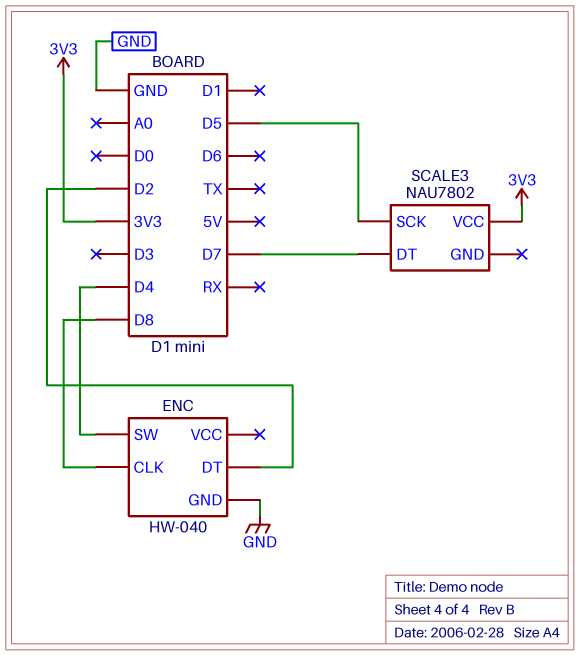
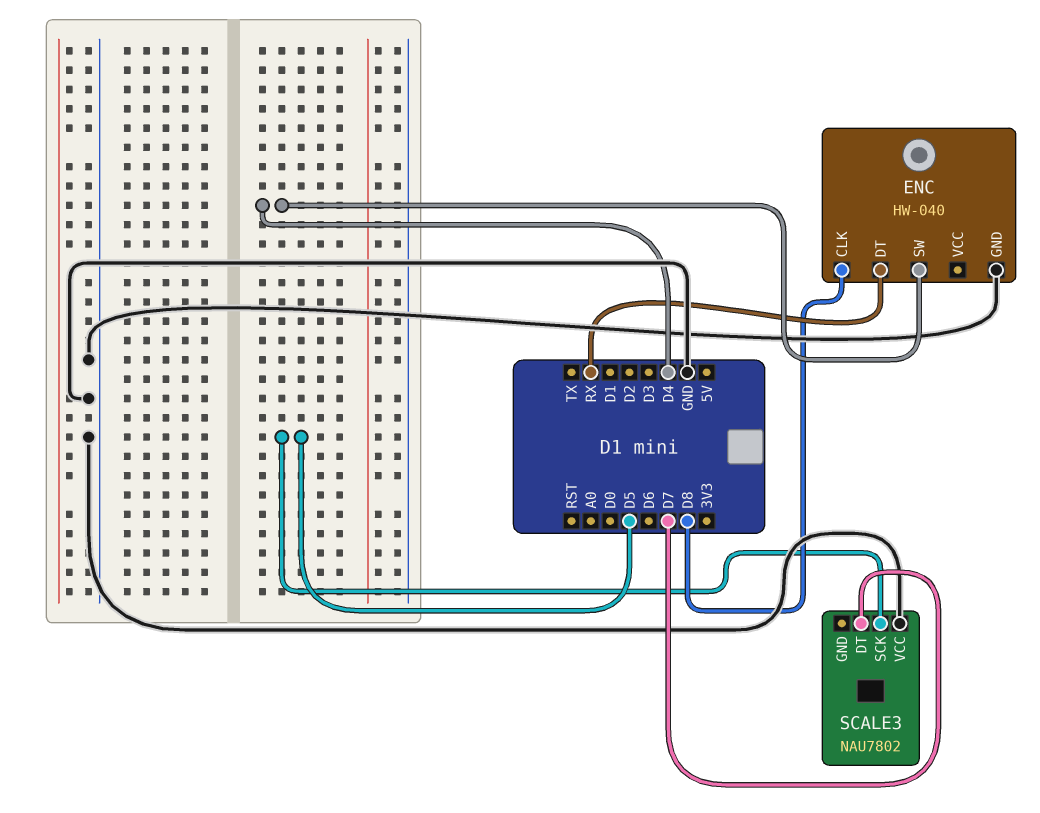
ENC pin DT: D2 -> RX
SCALE3 pin VCC: 3V3 -> GND

